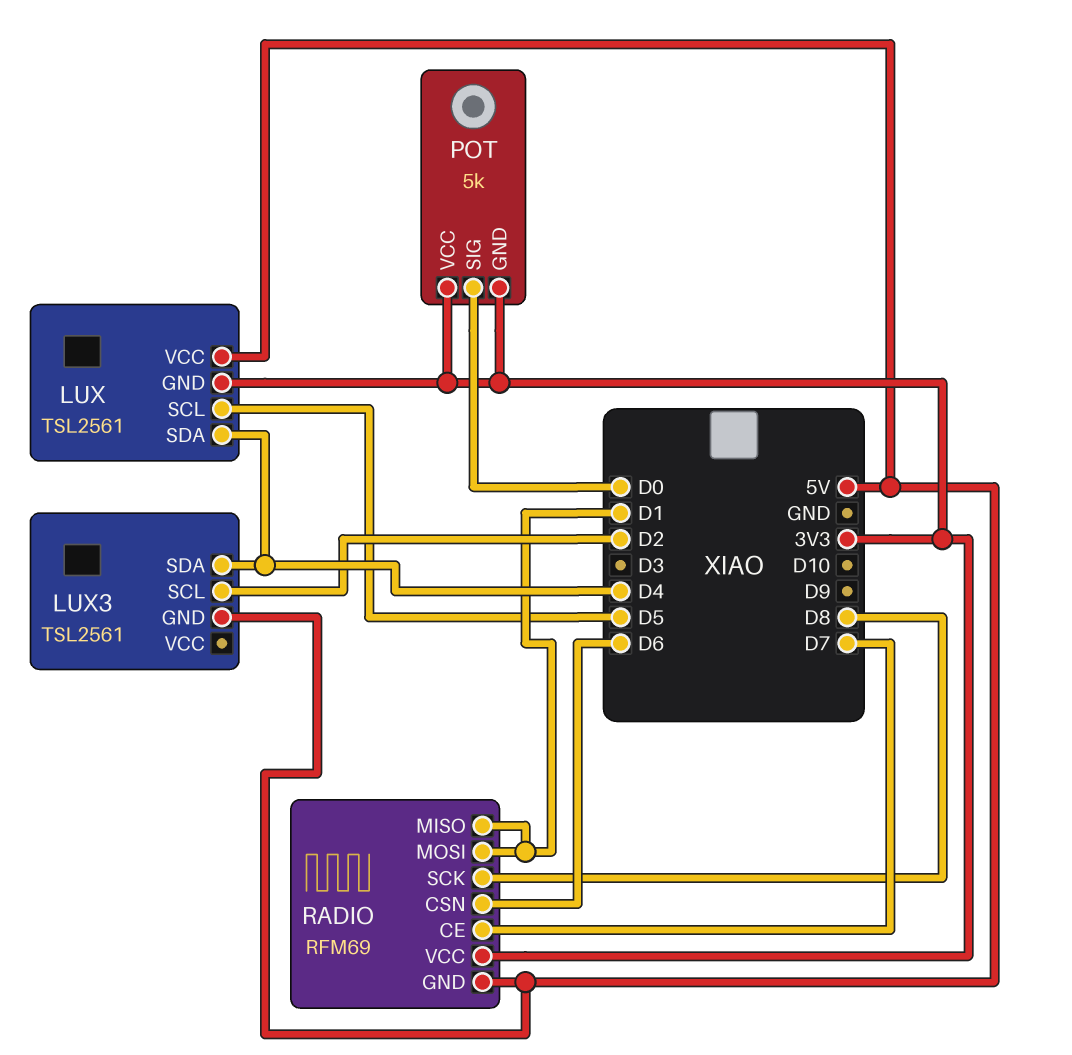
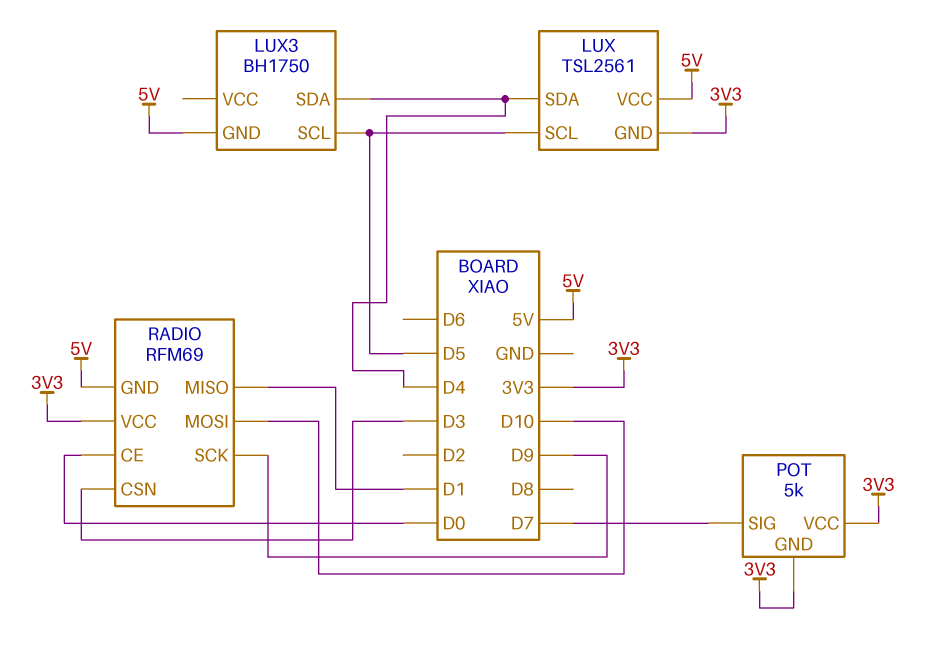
LUX3: TSL2561 -> BH1750
LUX3 pin SCL: D2 -> D5
POT pin SIG: D0 -> D7
RADIO pin CE: D7 -> D0
RADIO pin CSN: D6 -> D3
RADIO pin MOSI: D1 -> D10
RADIO pin SCK: D8 -> D9

